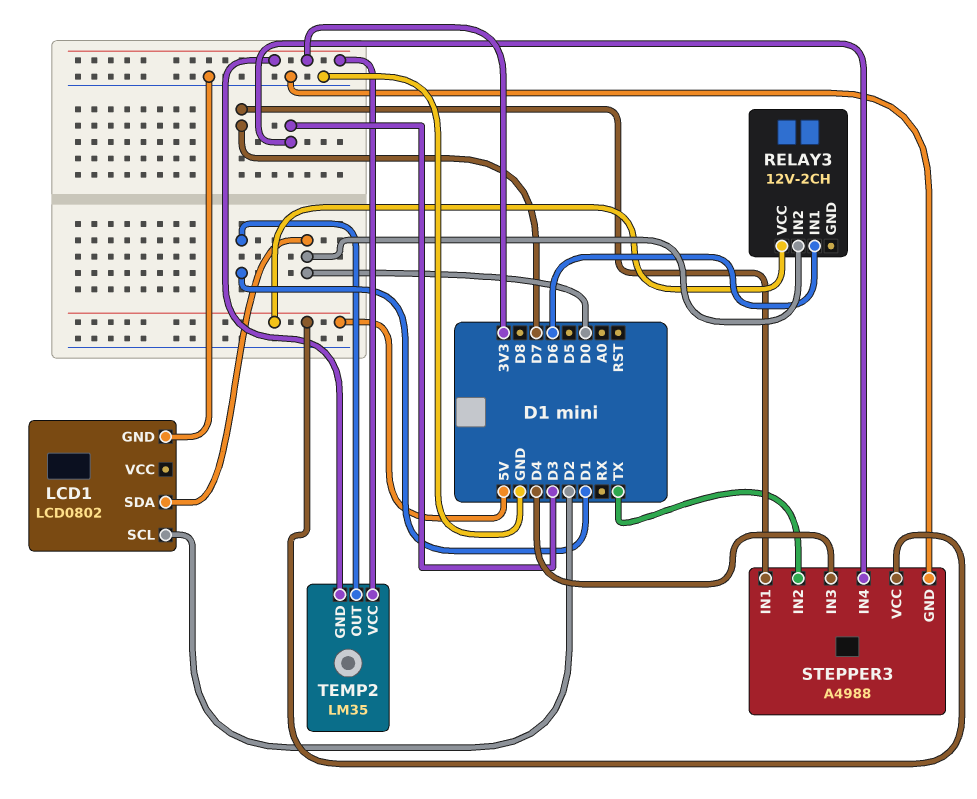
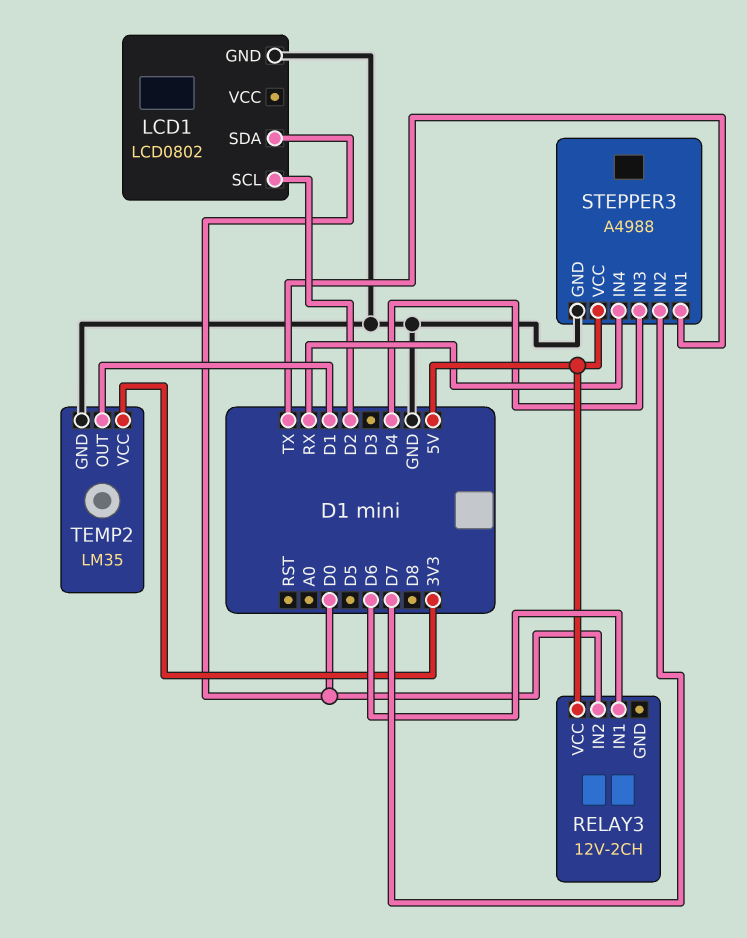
STEPPER3 pin IN1: D7 -> TX
STEPPER3 pin IN2: TX -> D7
STEPPER3 pin IN4: D3 -> RX
TEMP2 pin GND: 3V3 -> GND

